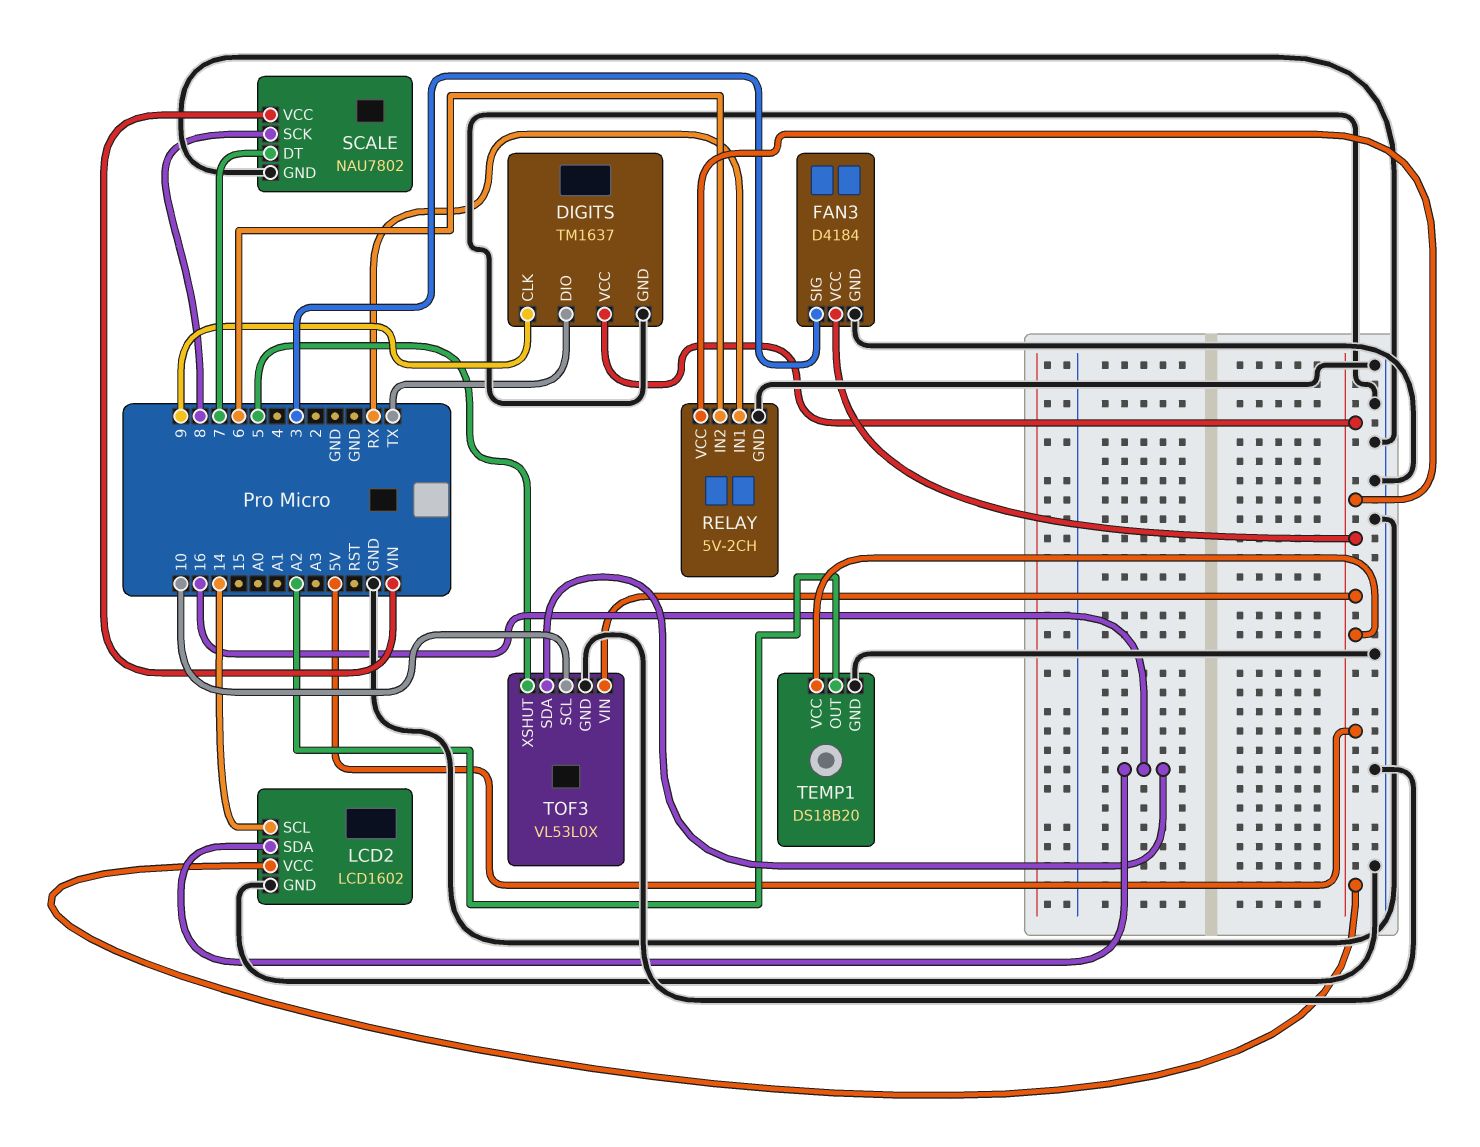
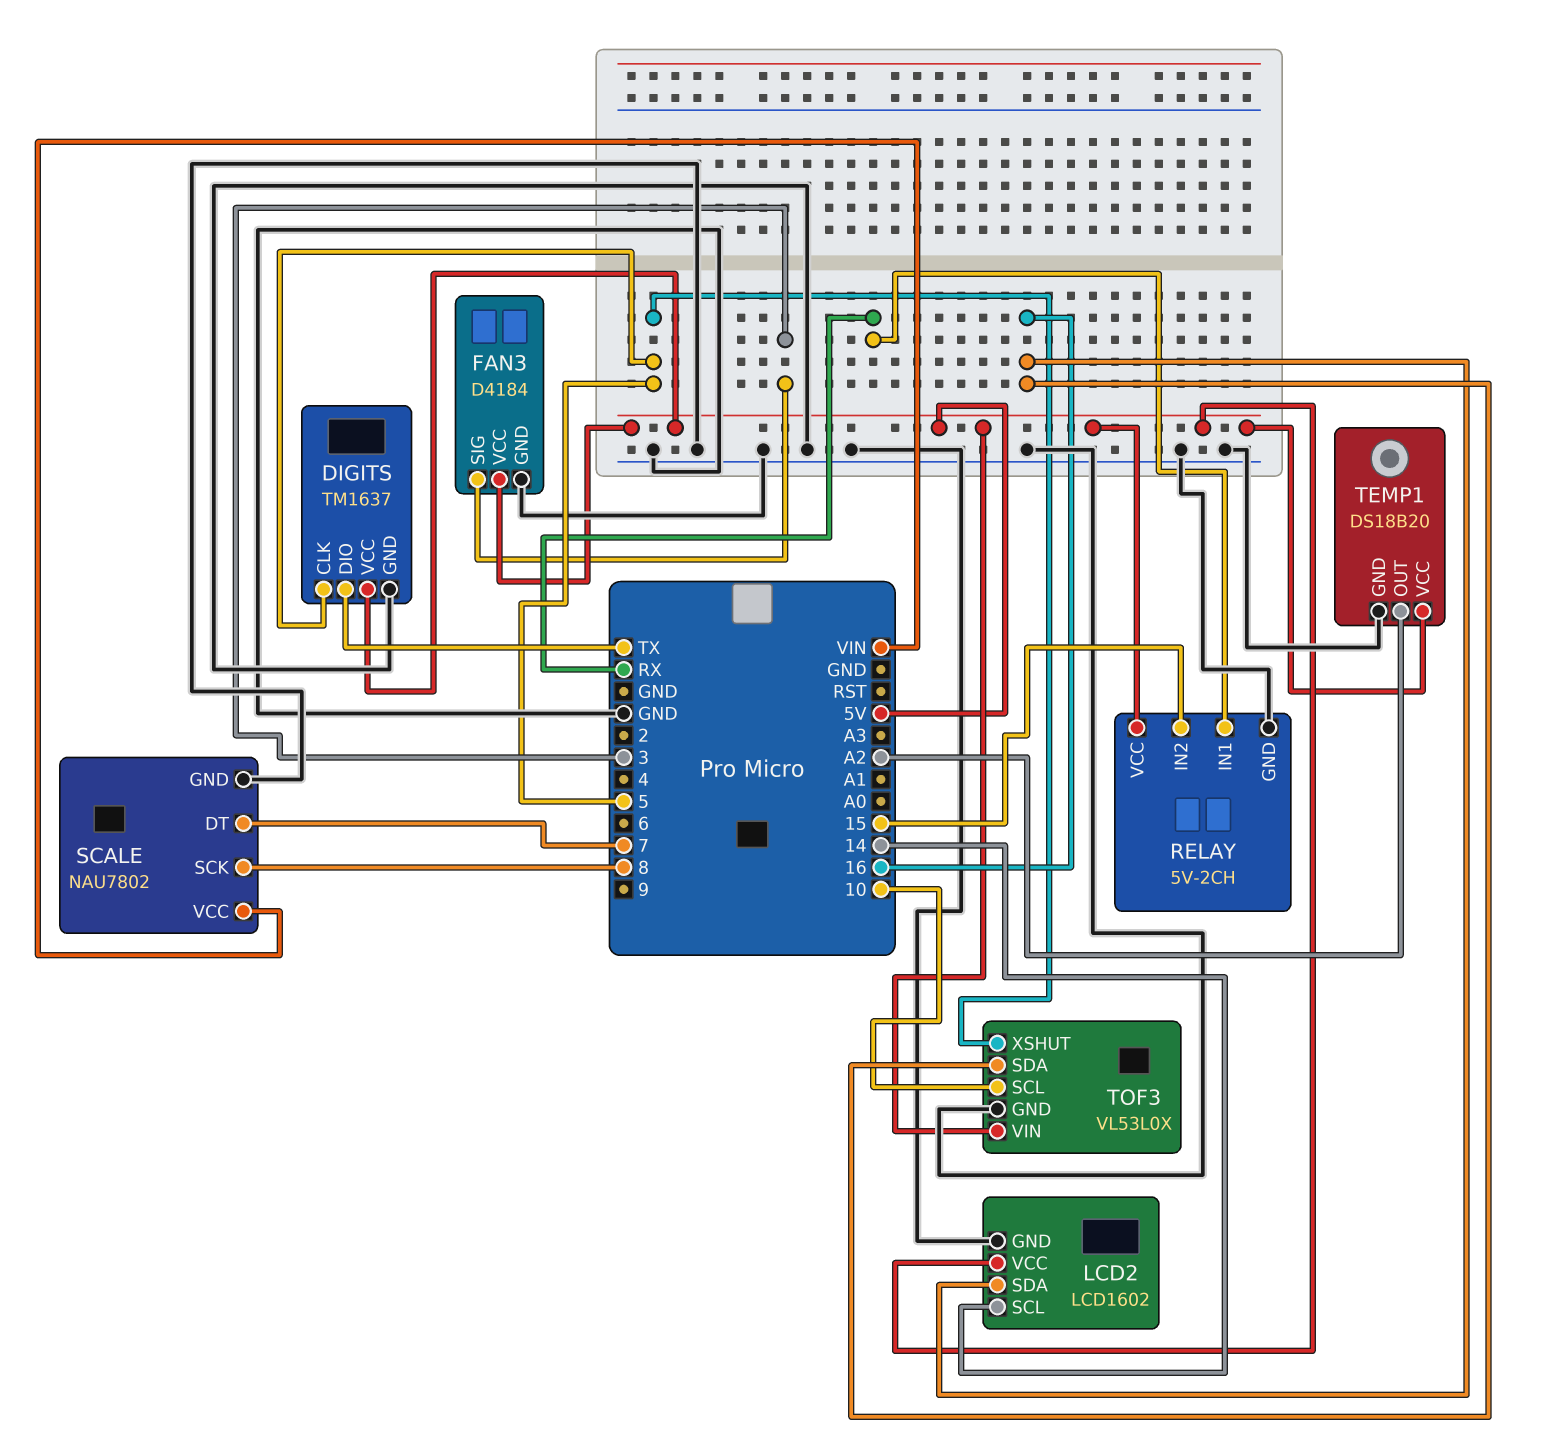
DIGITS pin CLK: 9 -> 5
RELAY pin IN2: 6 -> 15

